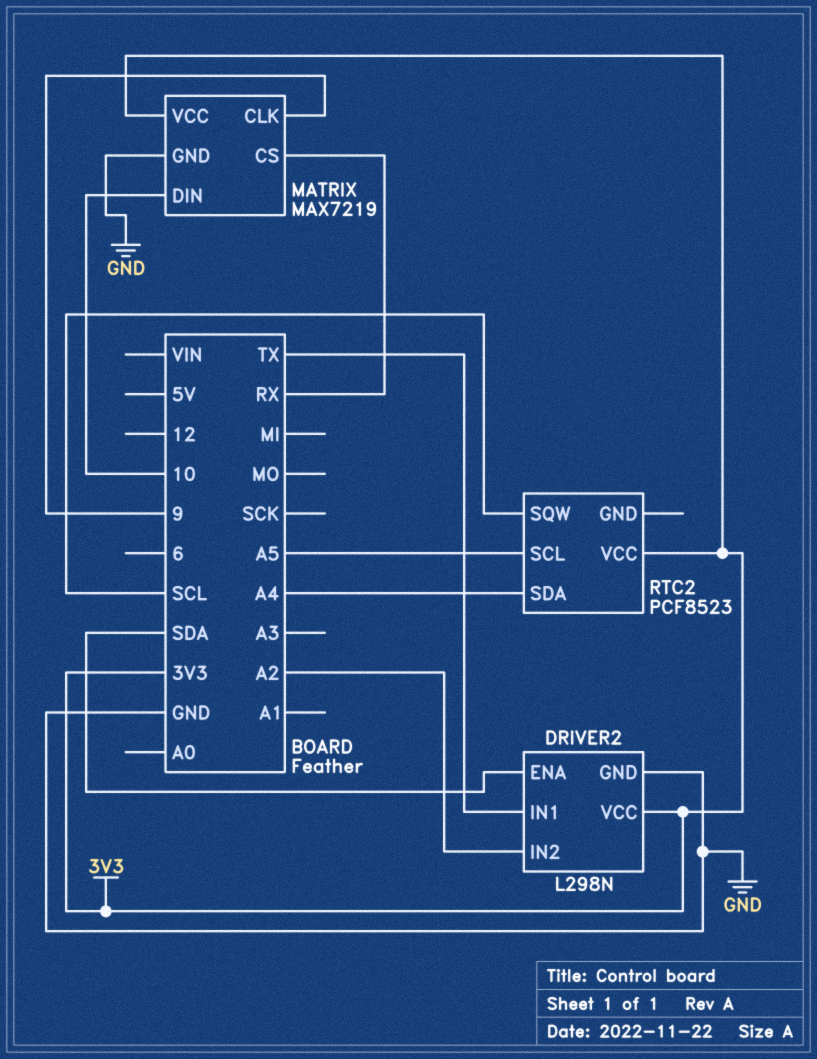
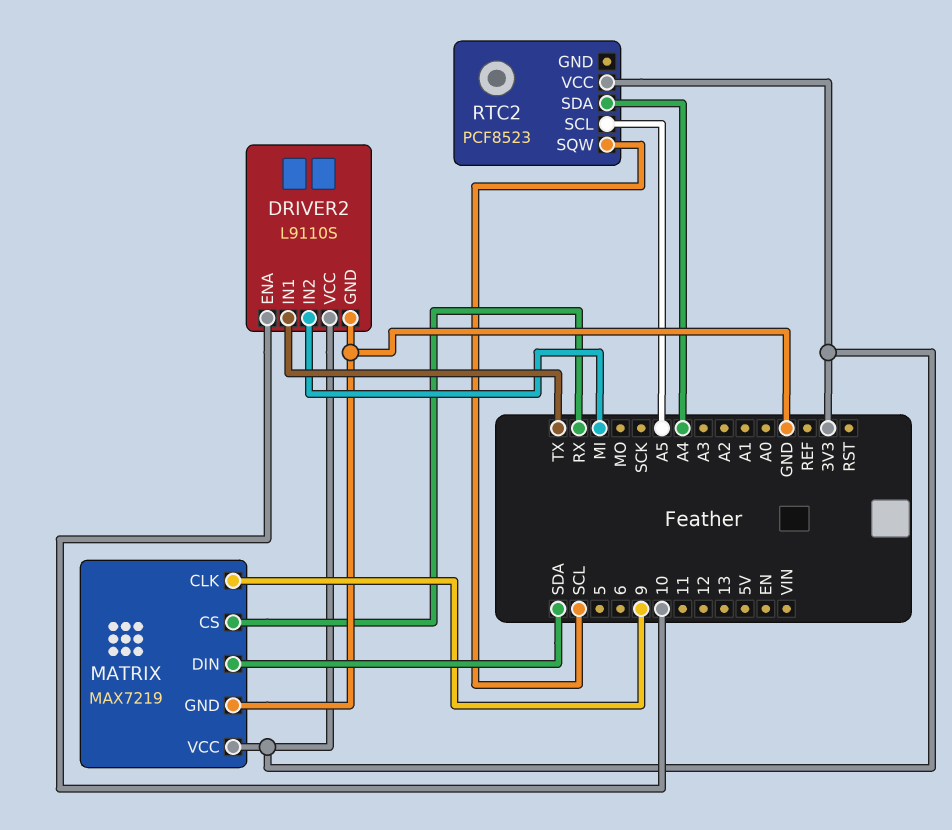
DRIVER2: L298N -> L9110S
DRIVER2 pin ENA: SDA -> 10
DRIVER2 pin IN2: A2 -> MI
MATRIX pin DIN: 10 -> SDA

